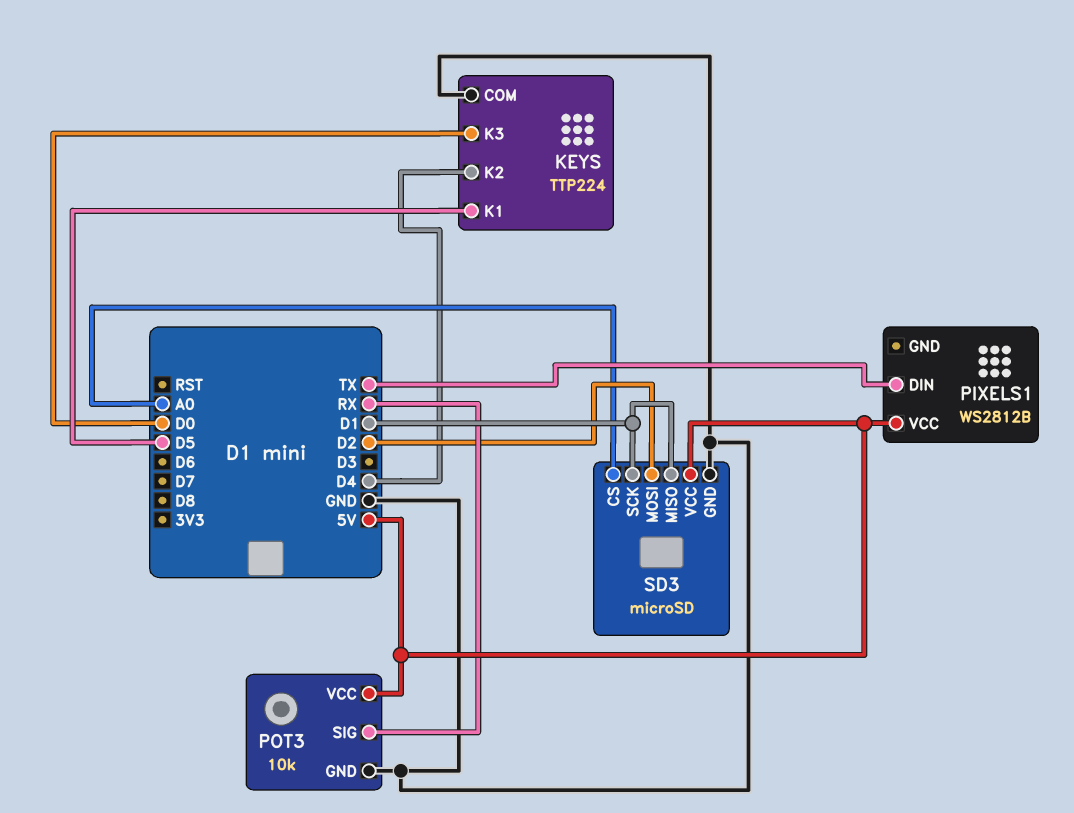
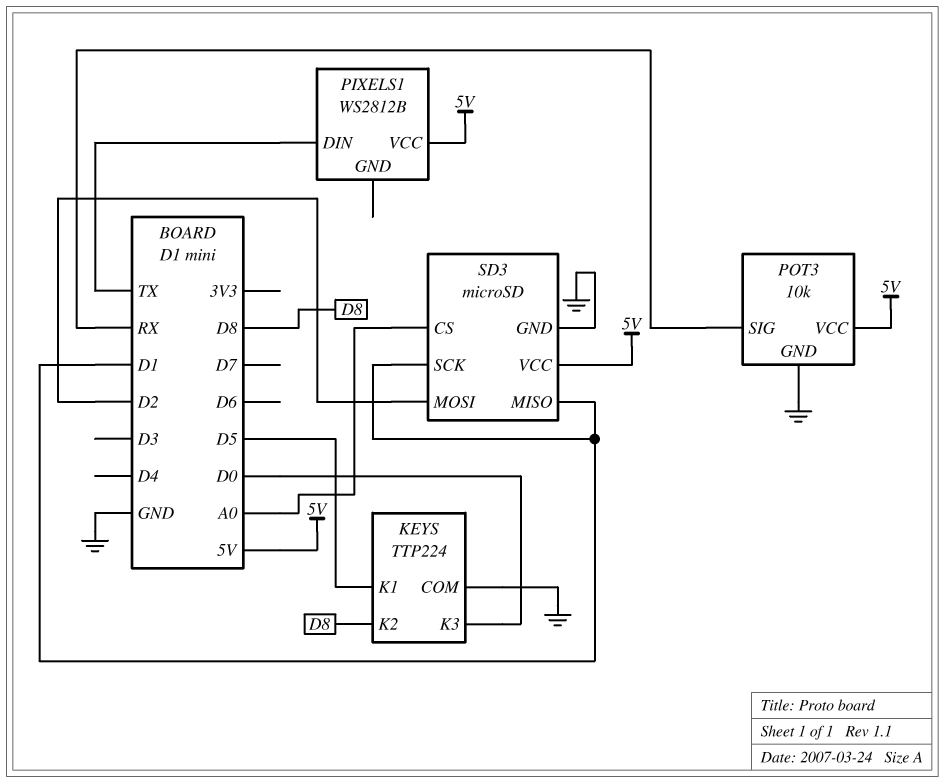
KEYS pin K2: D4 -> D8

